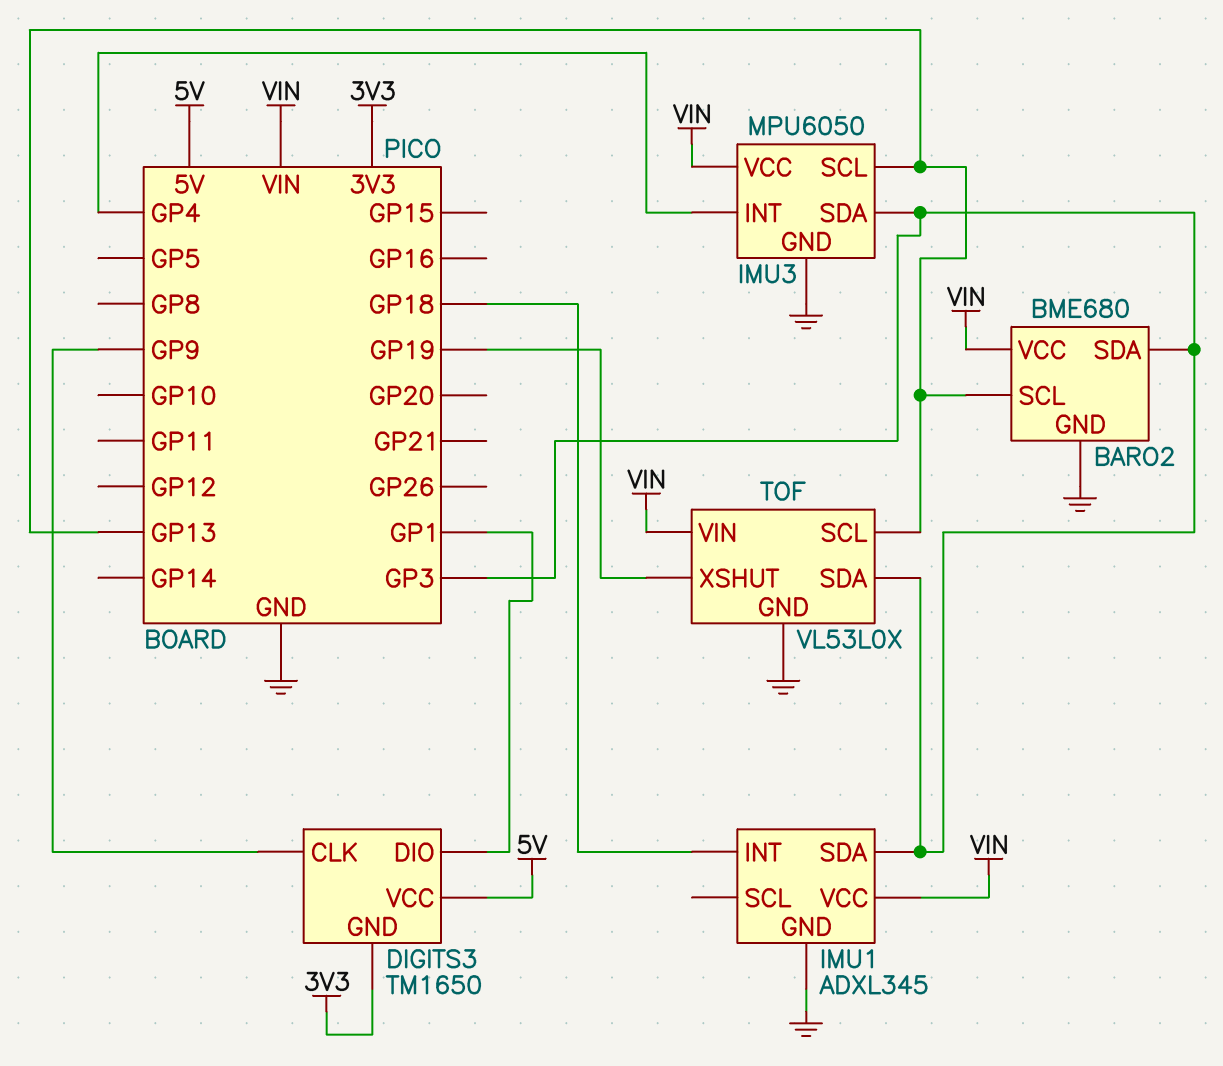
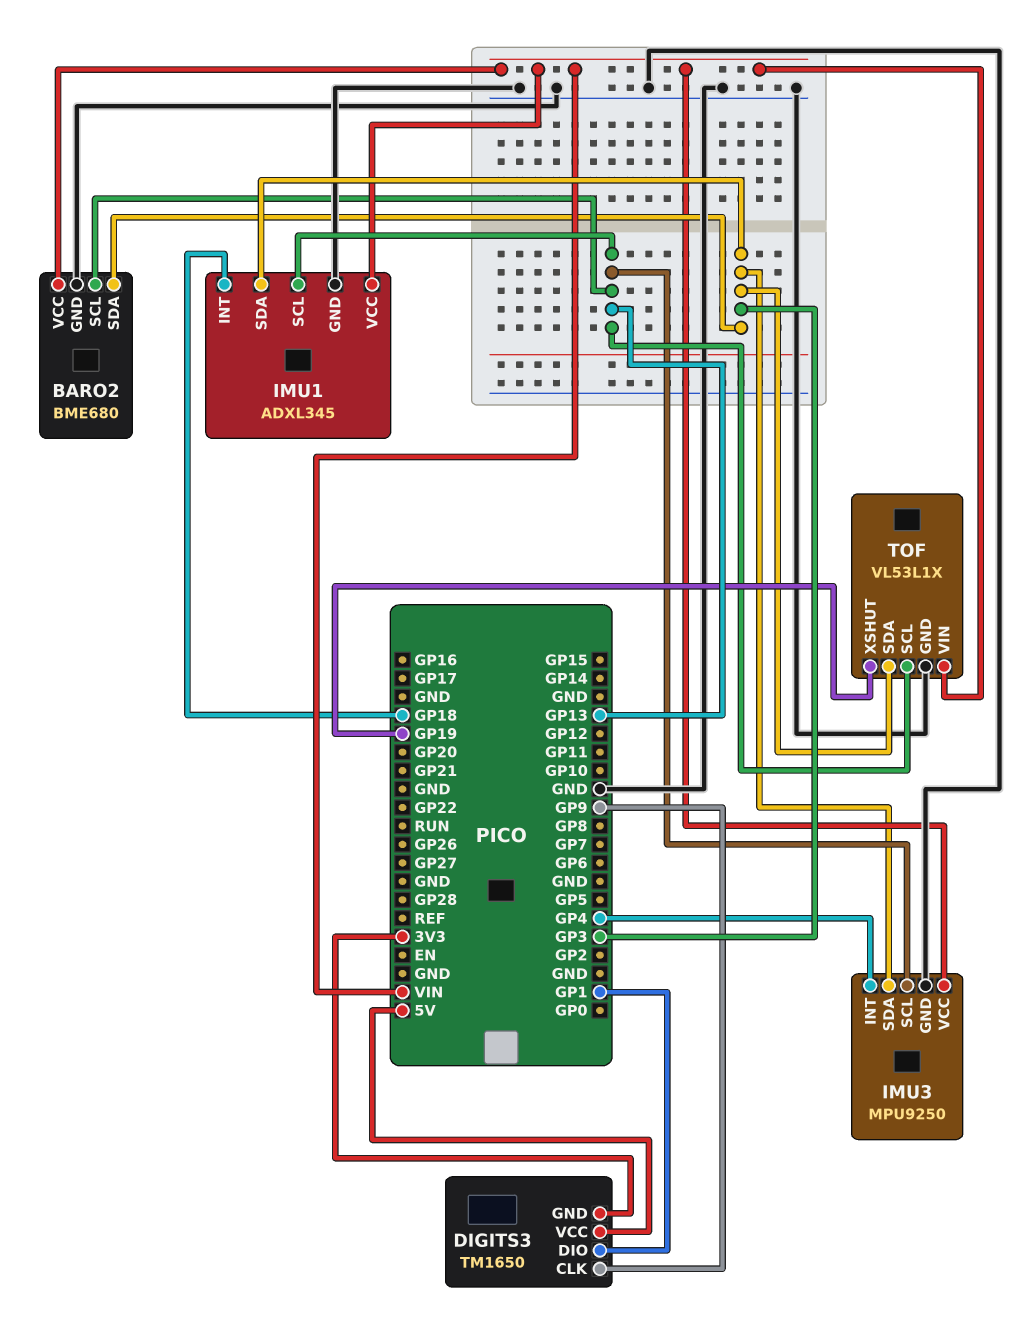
IMU1 pin SCL: none -> GP13
IMU3: MPU6050 -> MPU9250
TOF: VL53L0X -> VL53L1X

